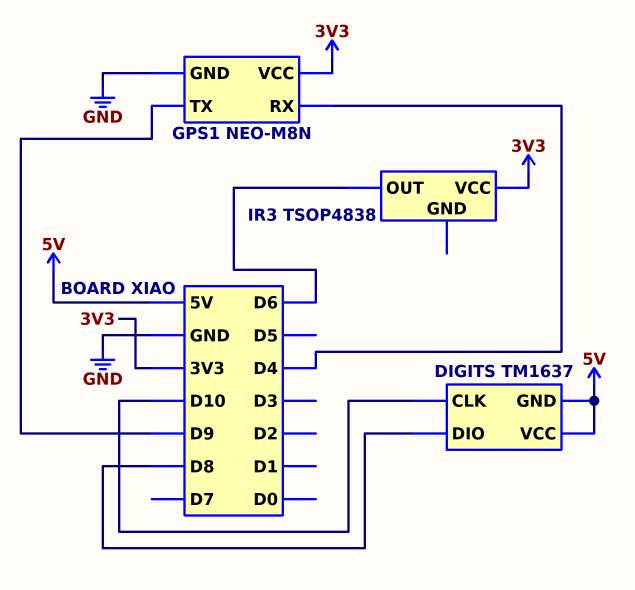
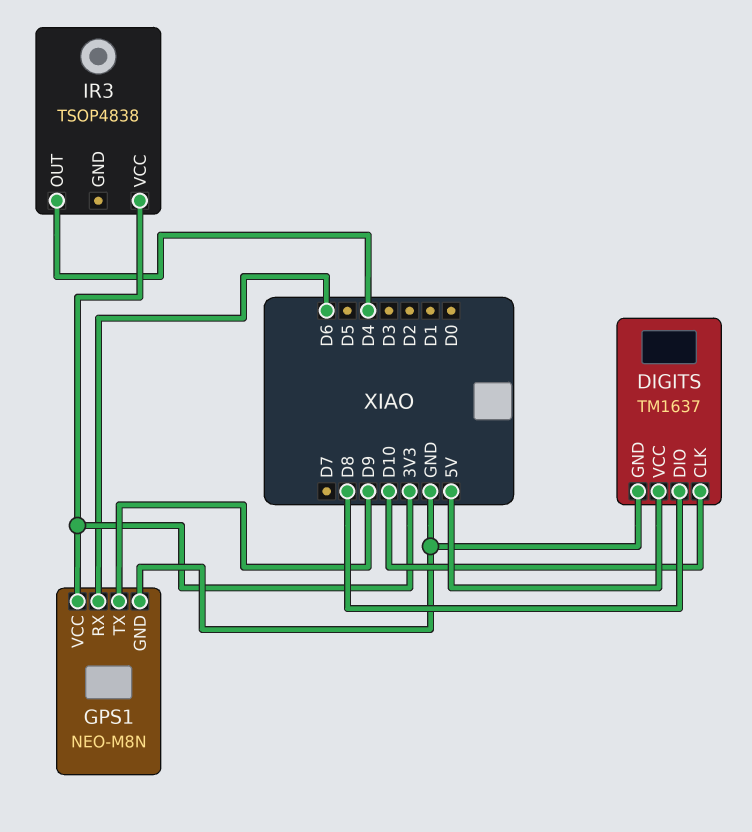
DIGITS pin GND: 5V -> GND
GPS1 pin RX: D4 -> D6
IR3 pin OUT: D6 -> D4

